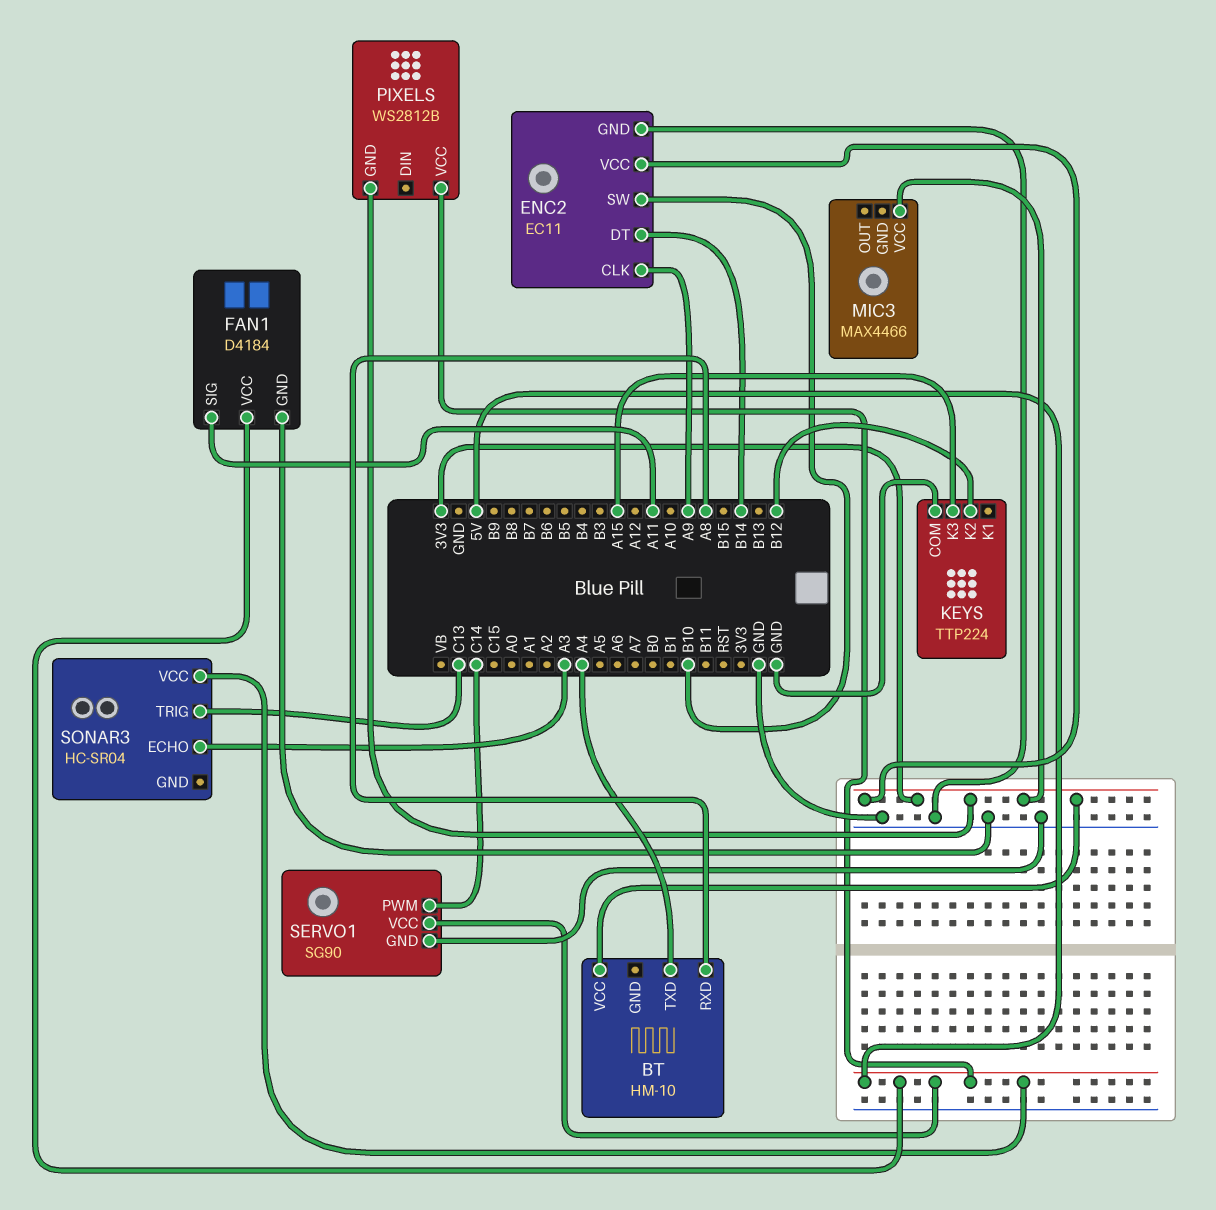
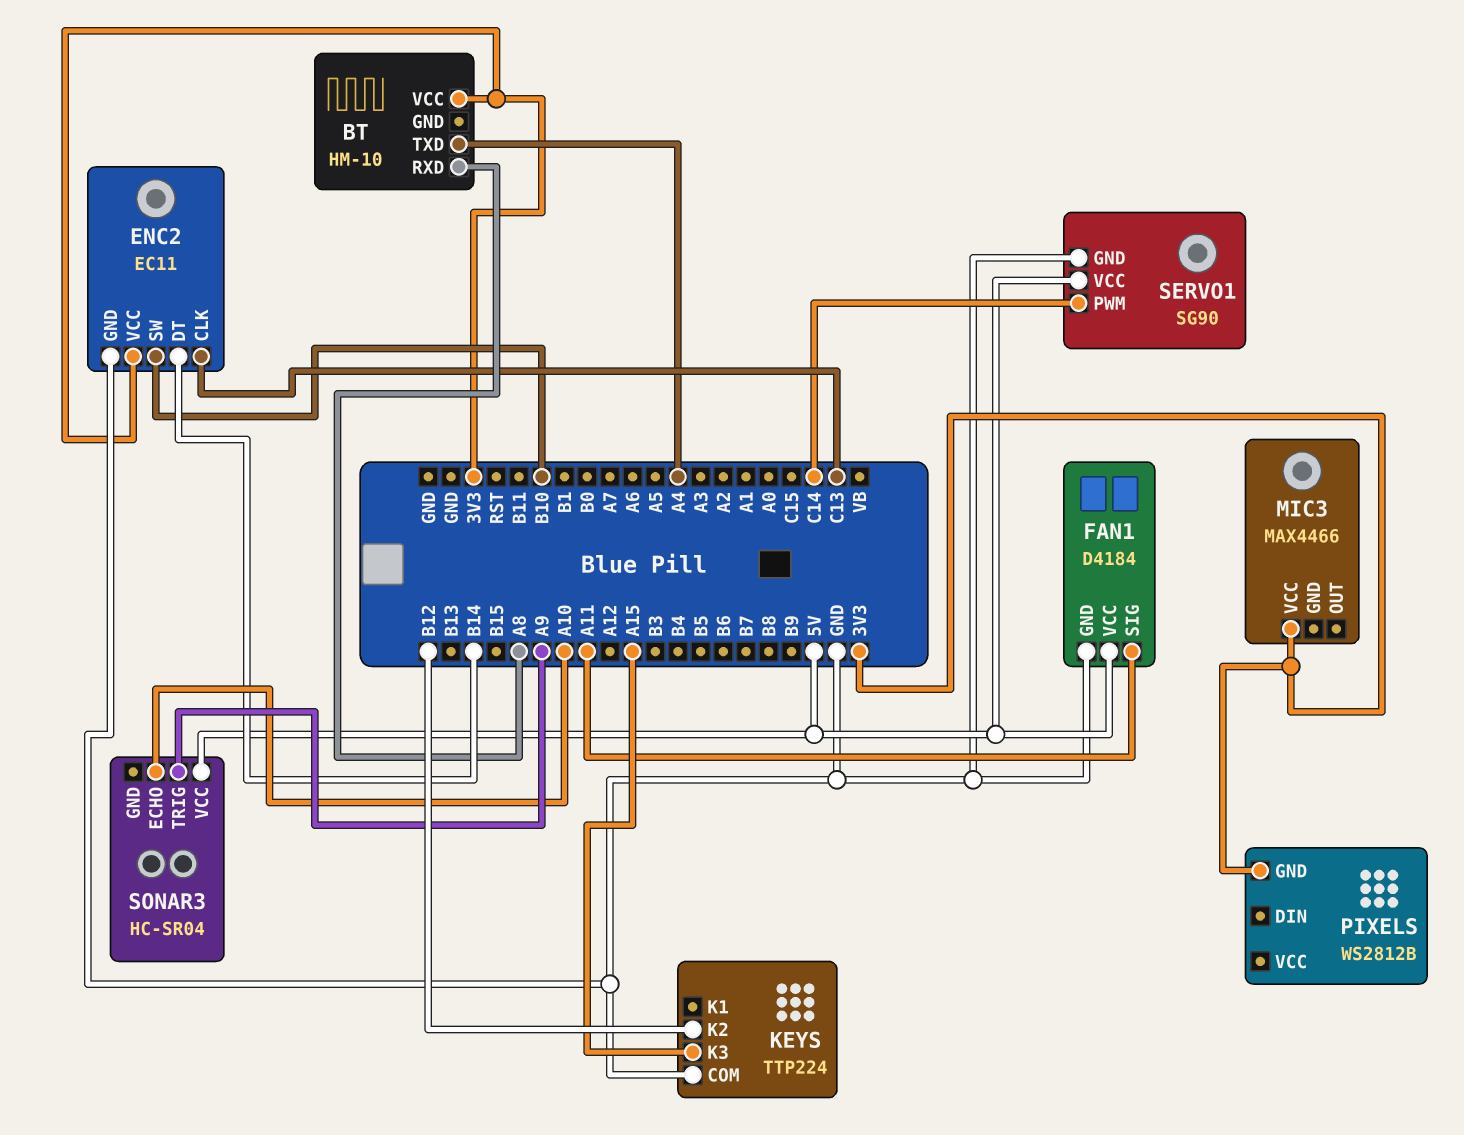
ENC2 pin CLK: A9 -> C13
PIXELS pin VCC: 5V -> none
SONAR3 pin ECHO: A3 -> A10
SONAR3 pin TRIG: C13 -> A9

